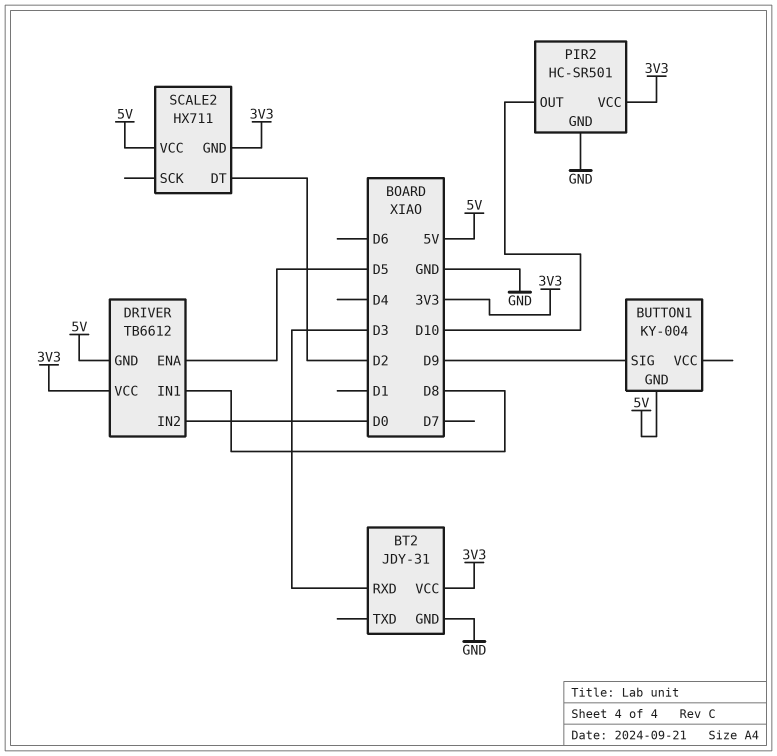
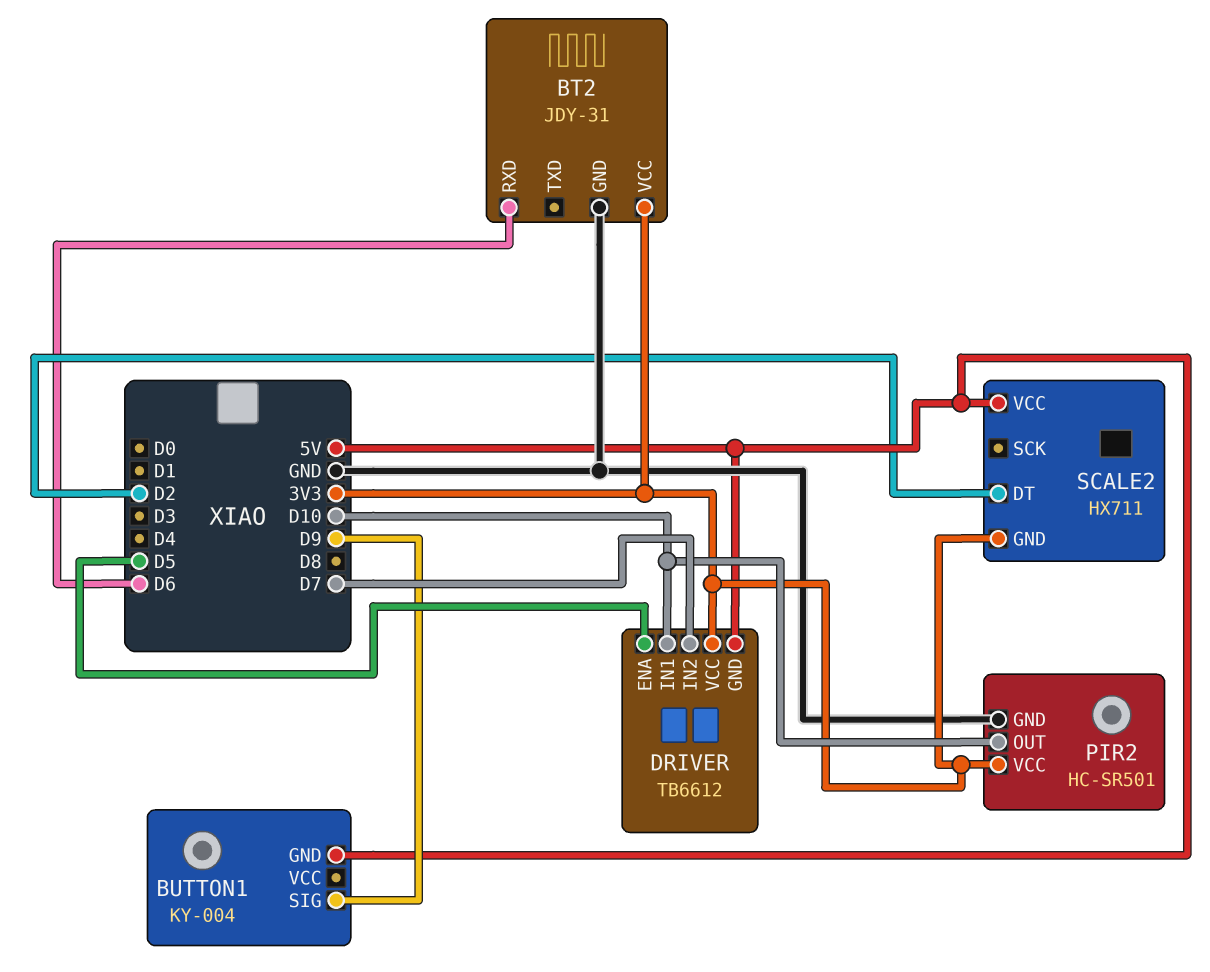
BT2 pin RXD: D3 -> D6
DRIVER pin IN1: D8 -> D10
DRIVER pin IN2: D0 -> D7

